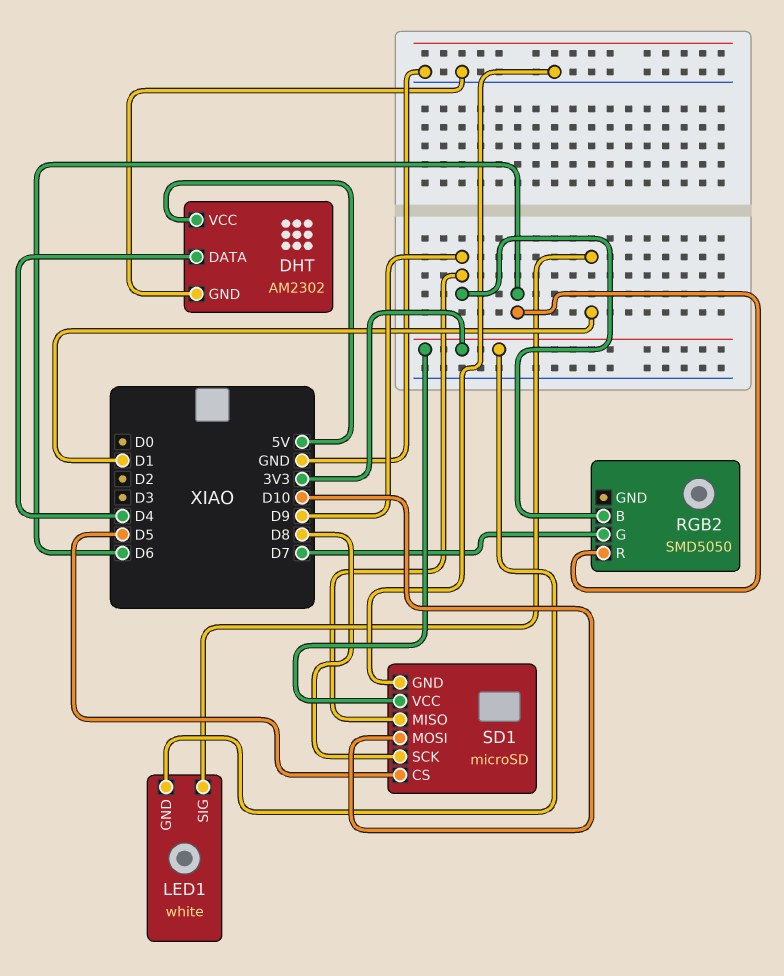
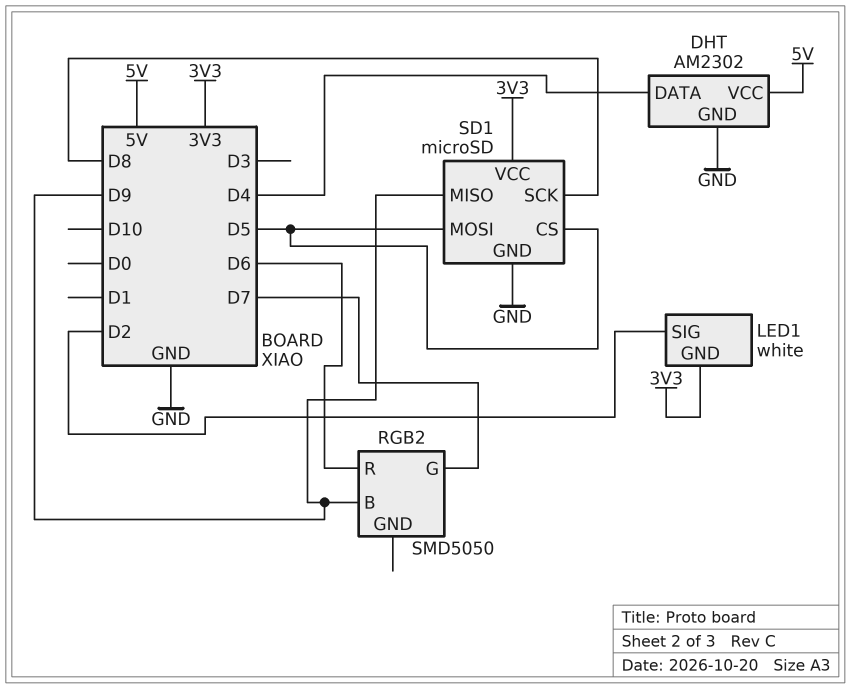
LED1 pin SIG: D1 -> D2
SD1 pin MOSI: D10 -> D5

